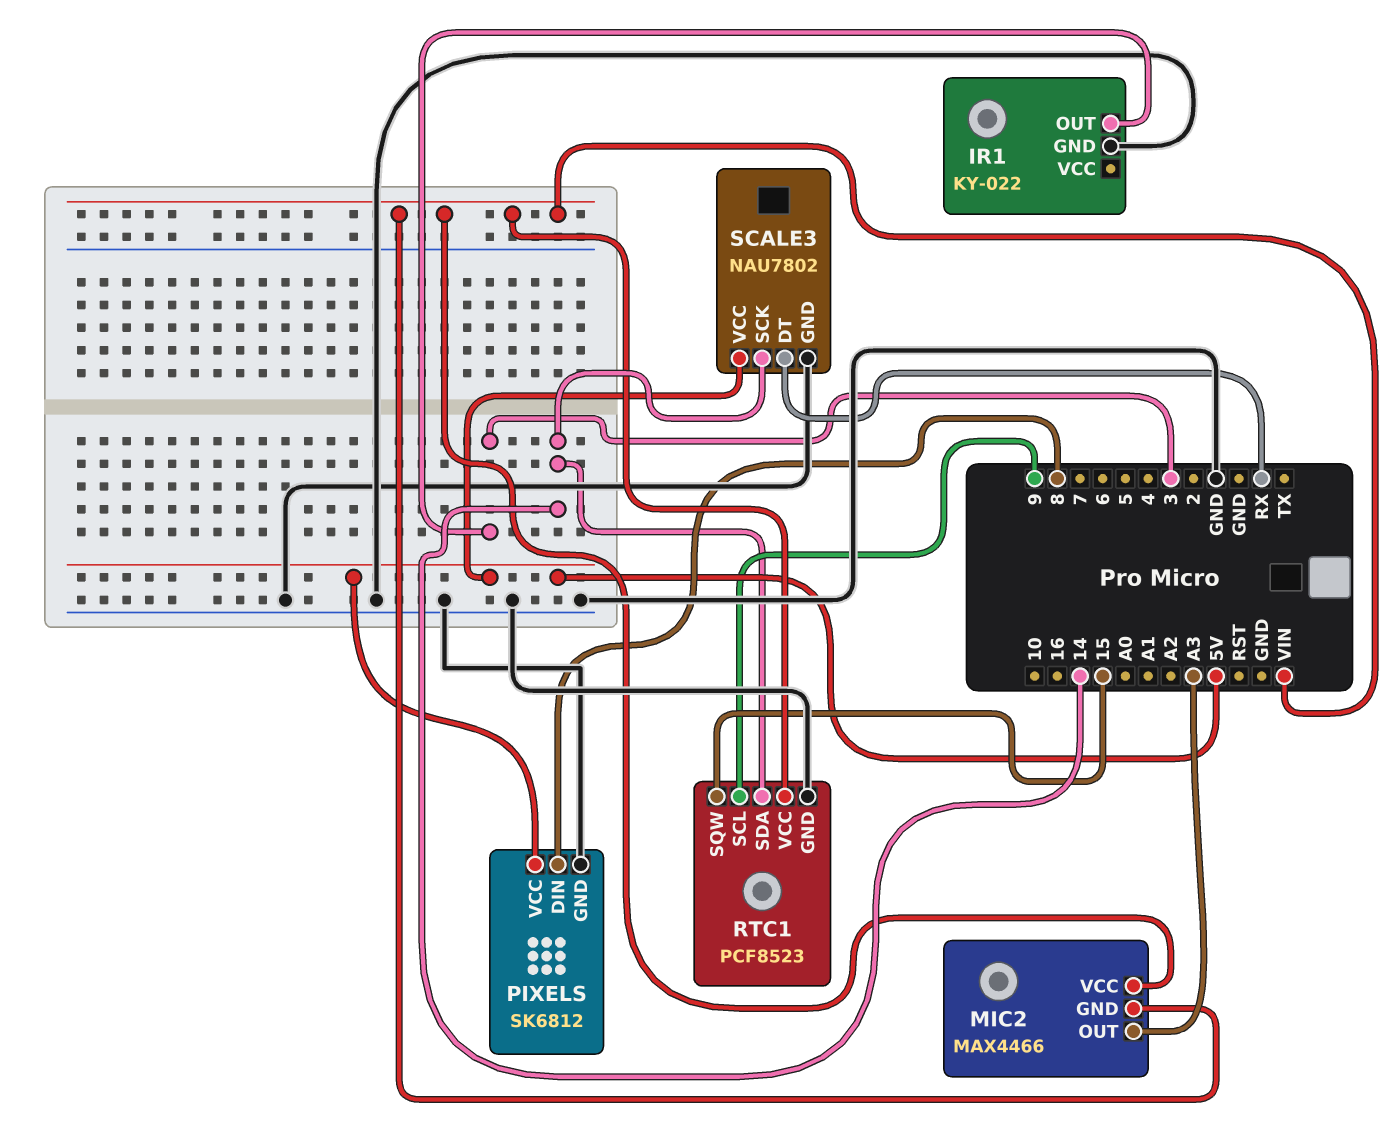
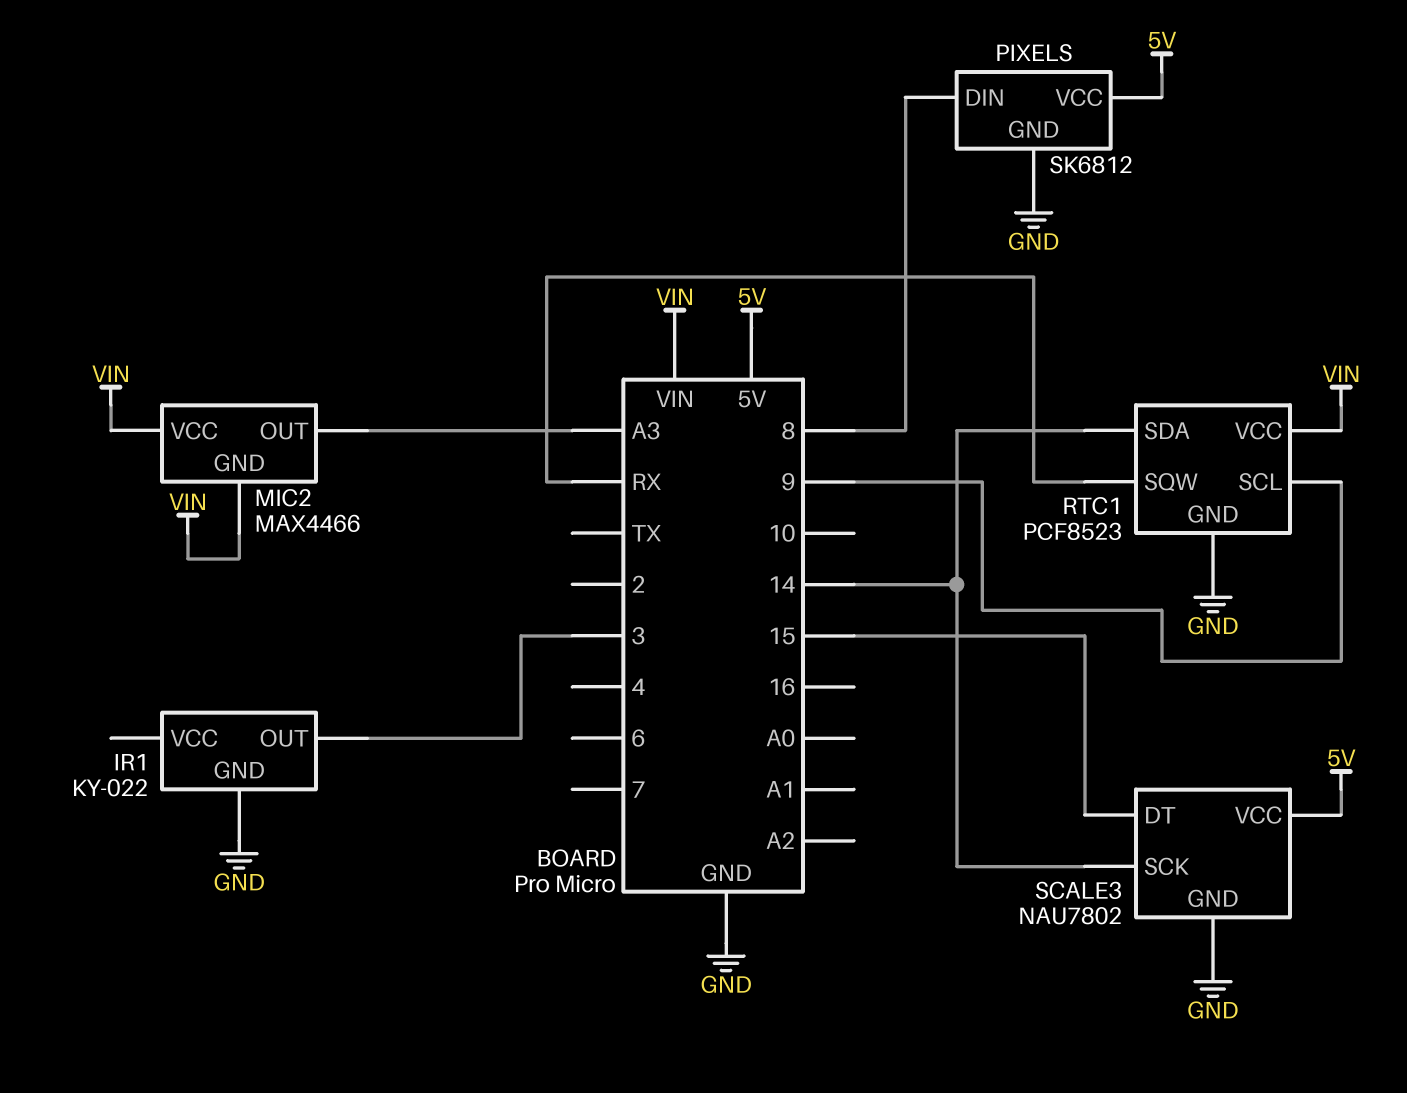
RTC1 pin SQW: 15 -> RX
SCALE3 pin DT: RX -> 15

